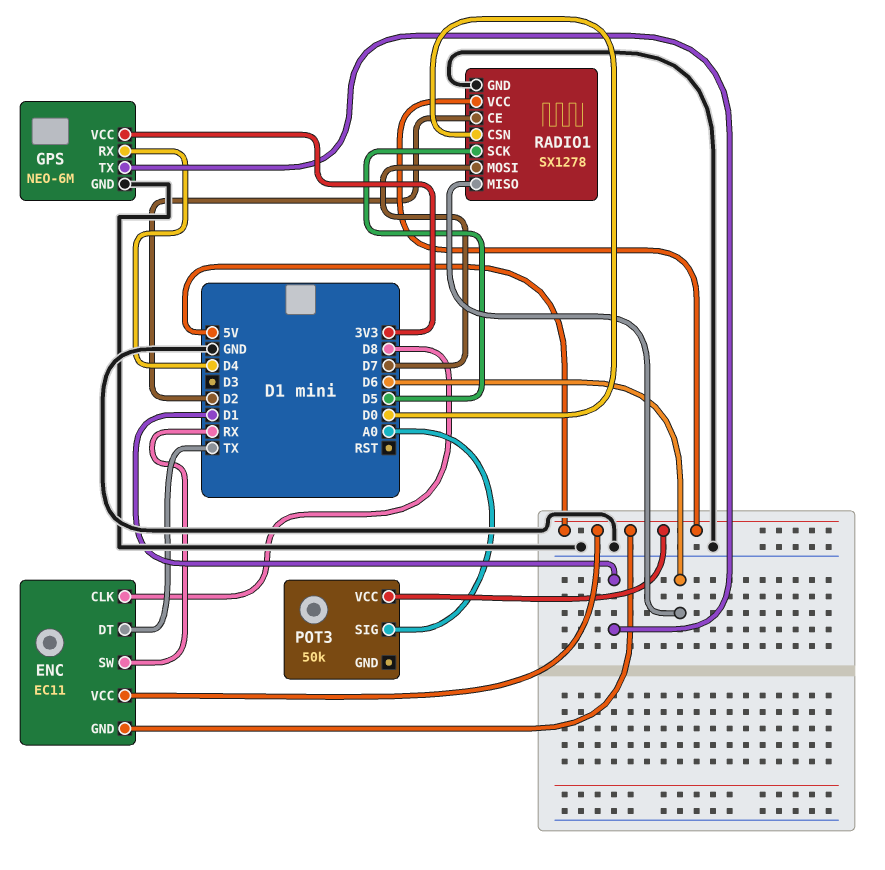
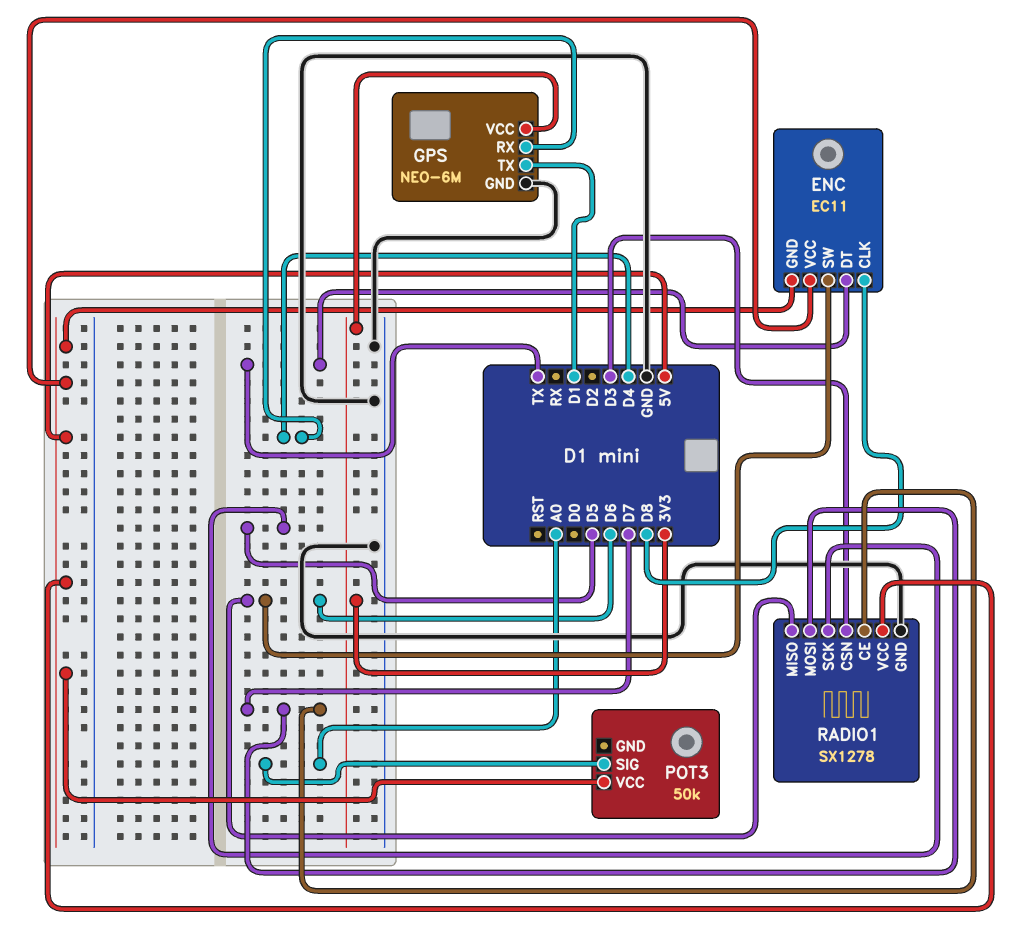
ENC pin SW: RX -> D6
RADIO1 pin CE: D2 -> D7
RADIO1 pin CSN: D0 -> D3

